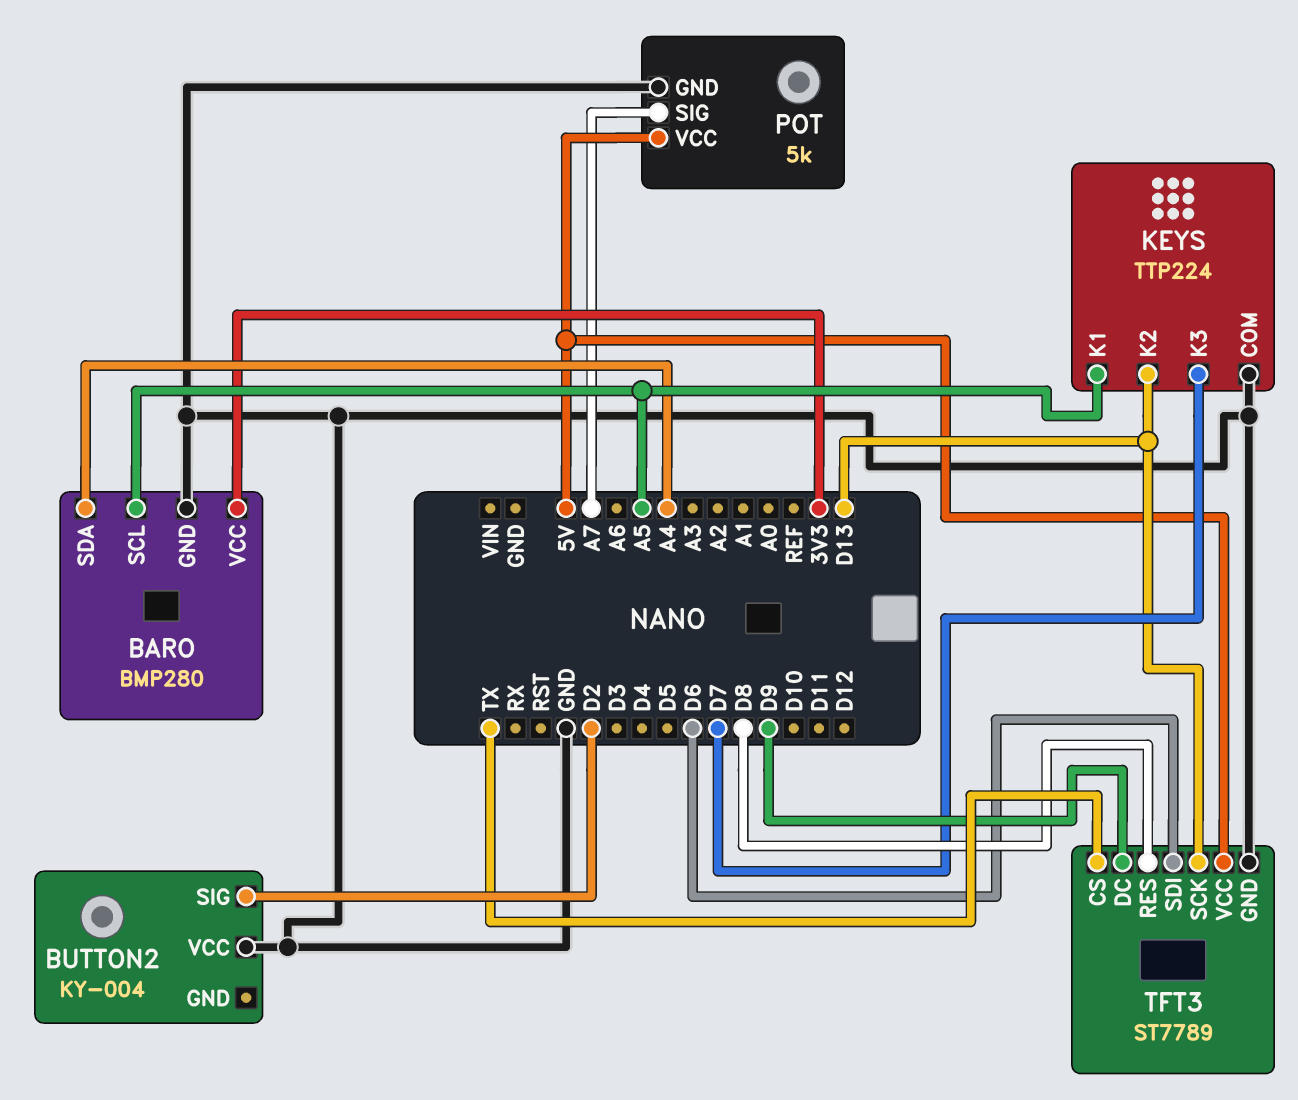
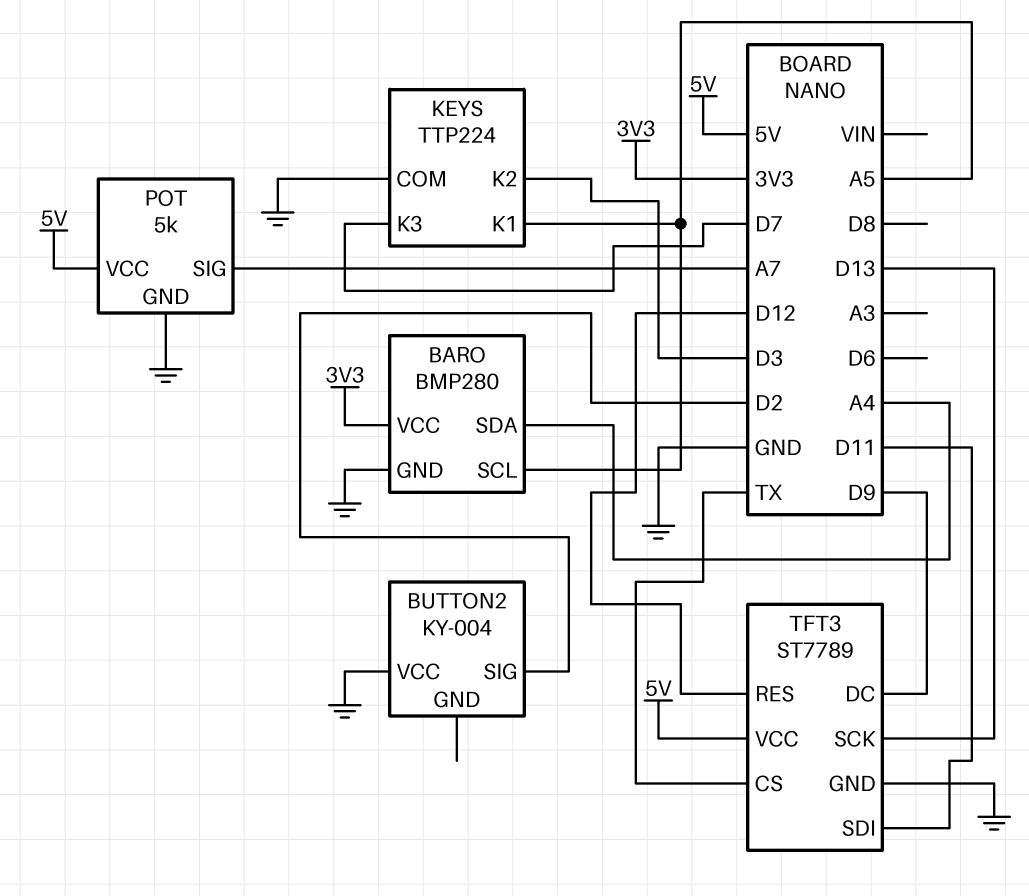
KEYS pin K2: D13 -> D3
TFT3 pin RES: D8 -> D12
TFT3 pin SDI: D6 -> D11

